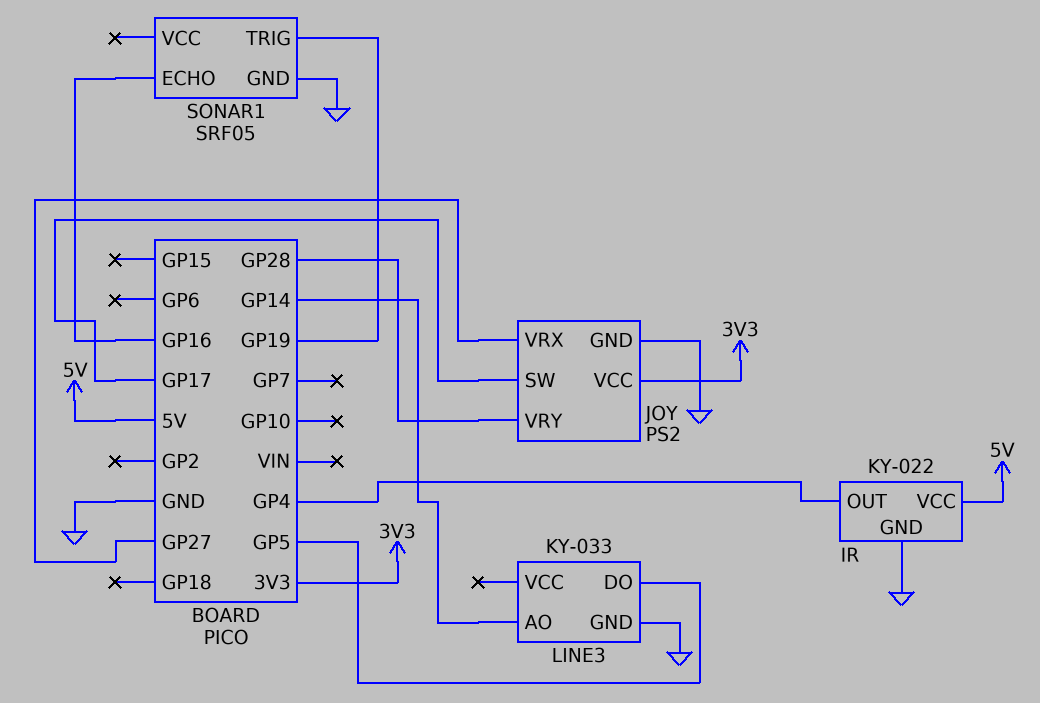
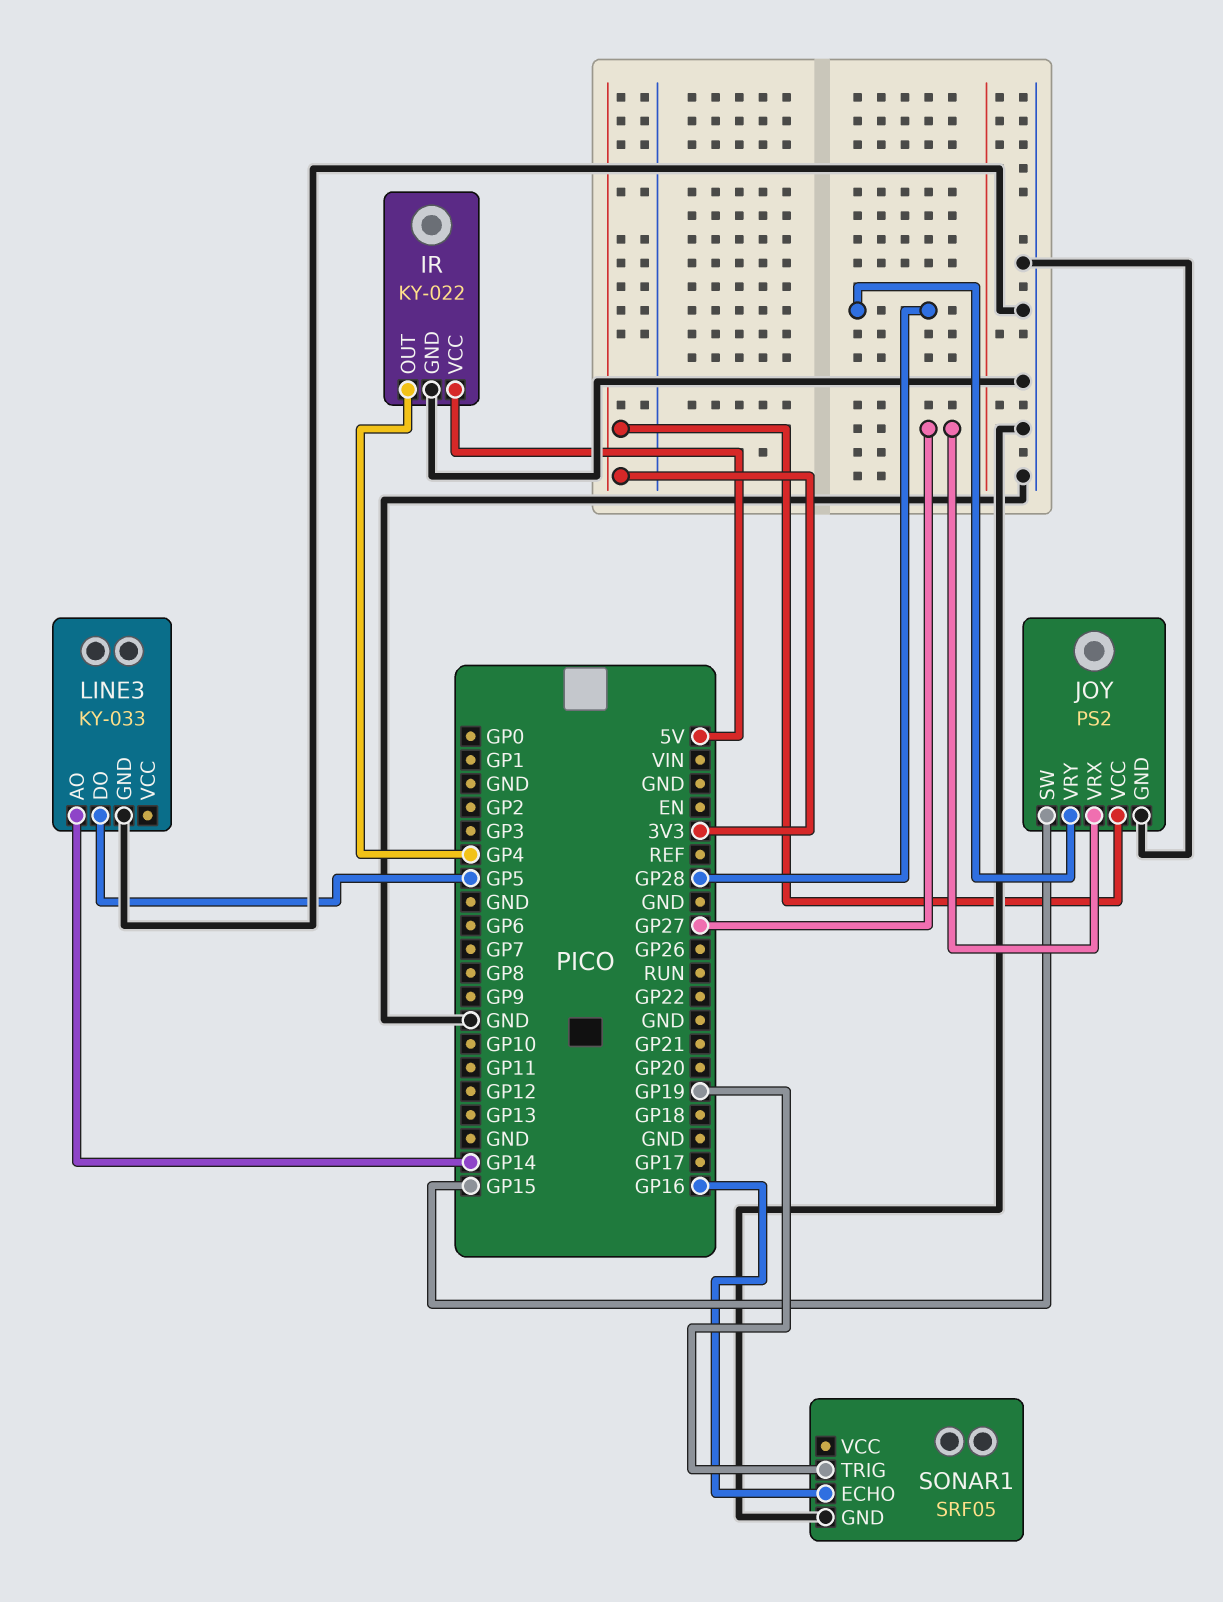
JOY pin SW: GP17 -> GP15

